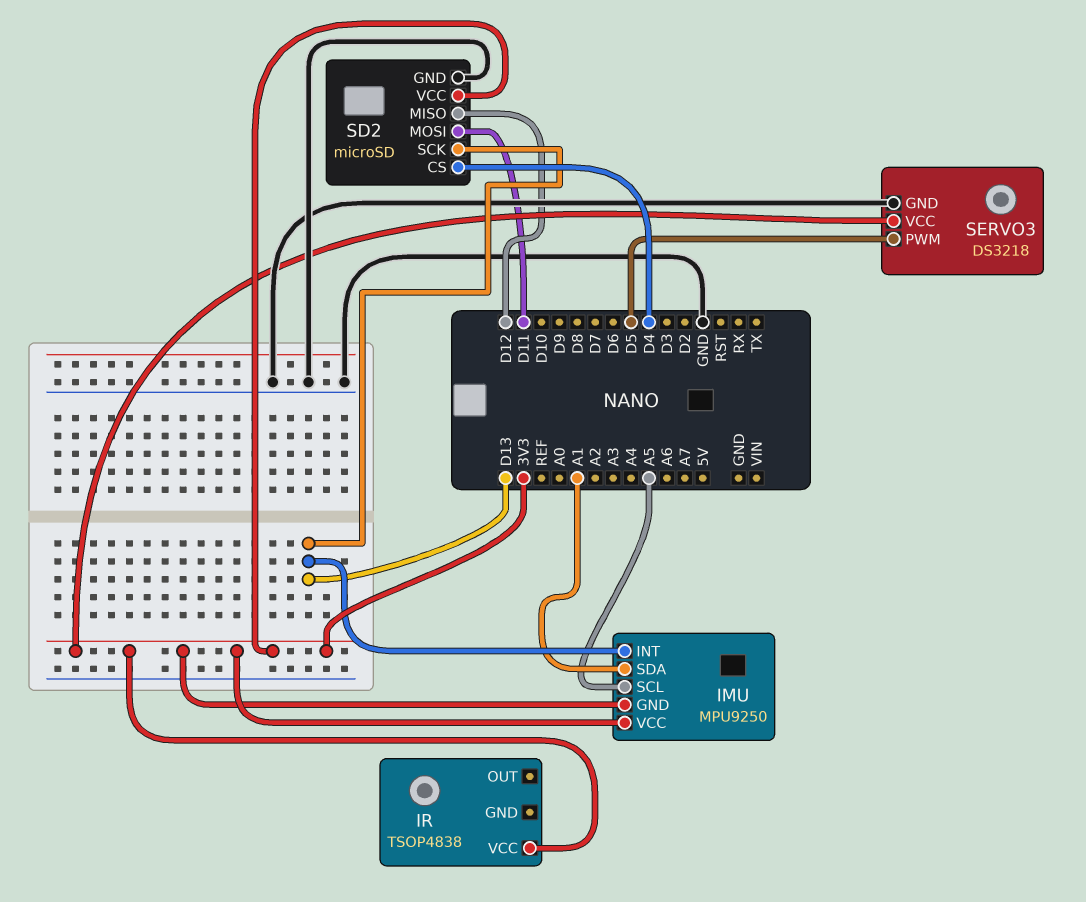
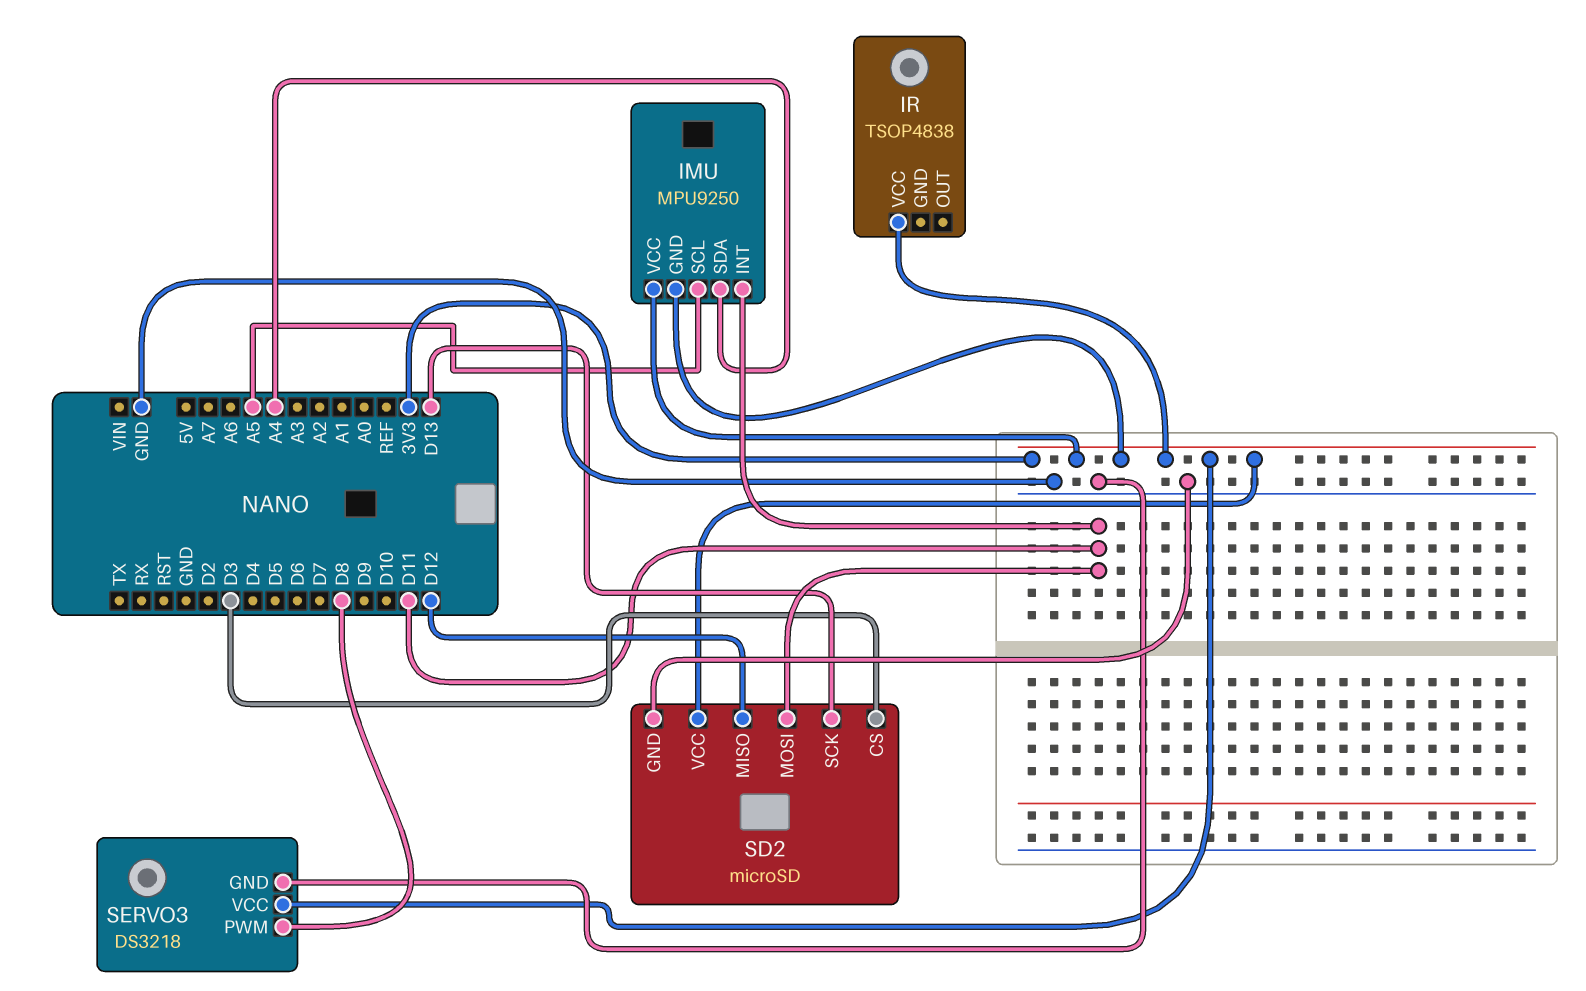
IMU pin INT: D13 -> D11
IMU pin SDA: A1 -> A4
SD2 pin CS: D4 -> D3
SERVO3 pin PWM: D5 -> D8

